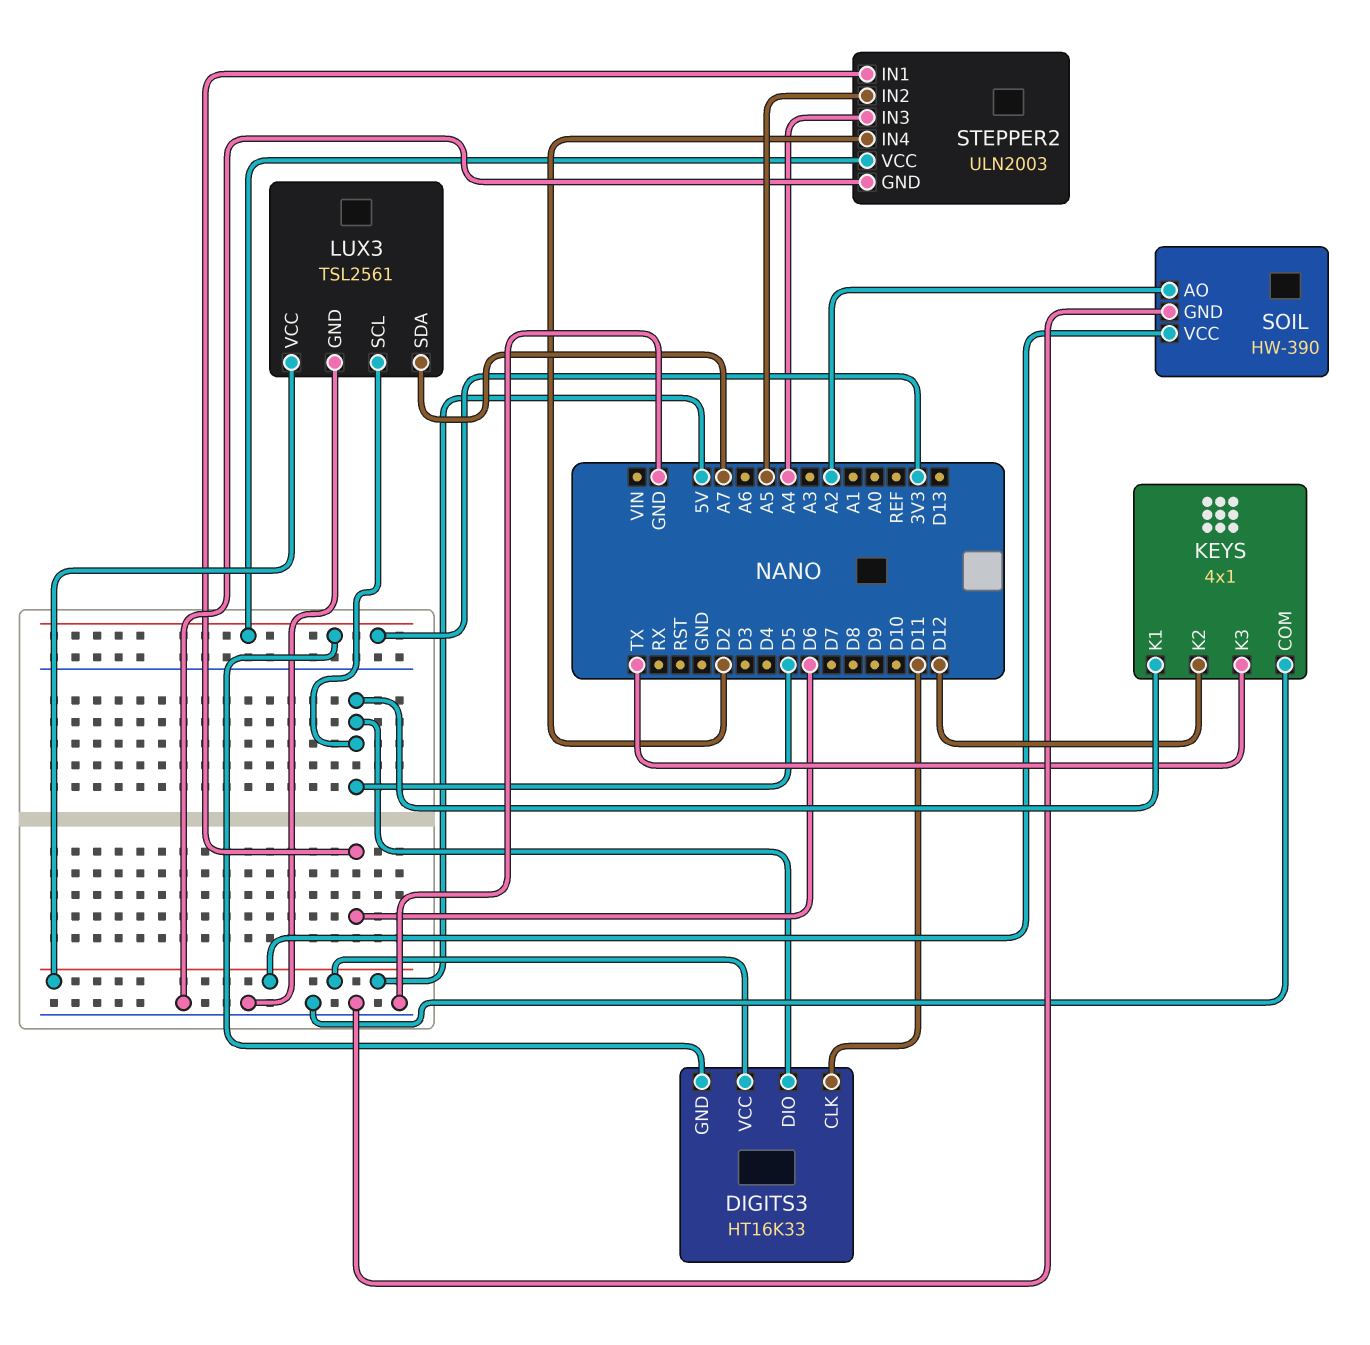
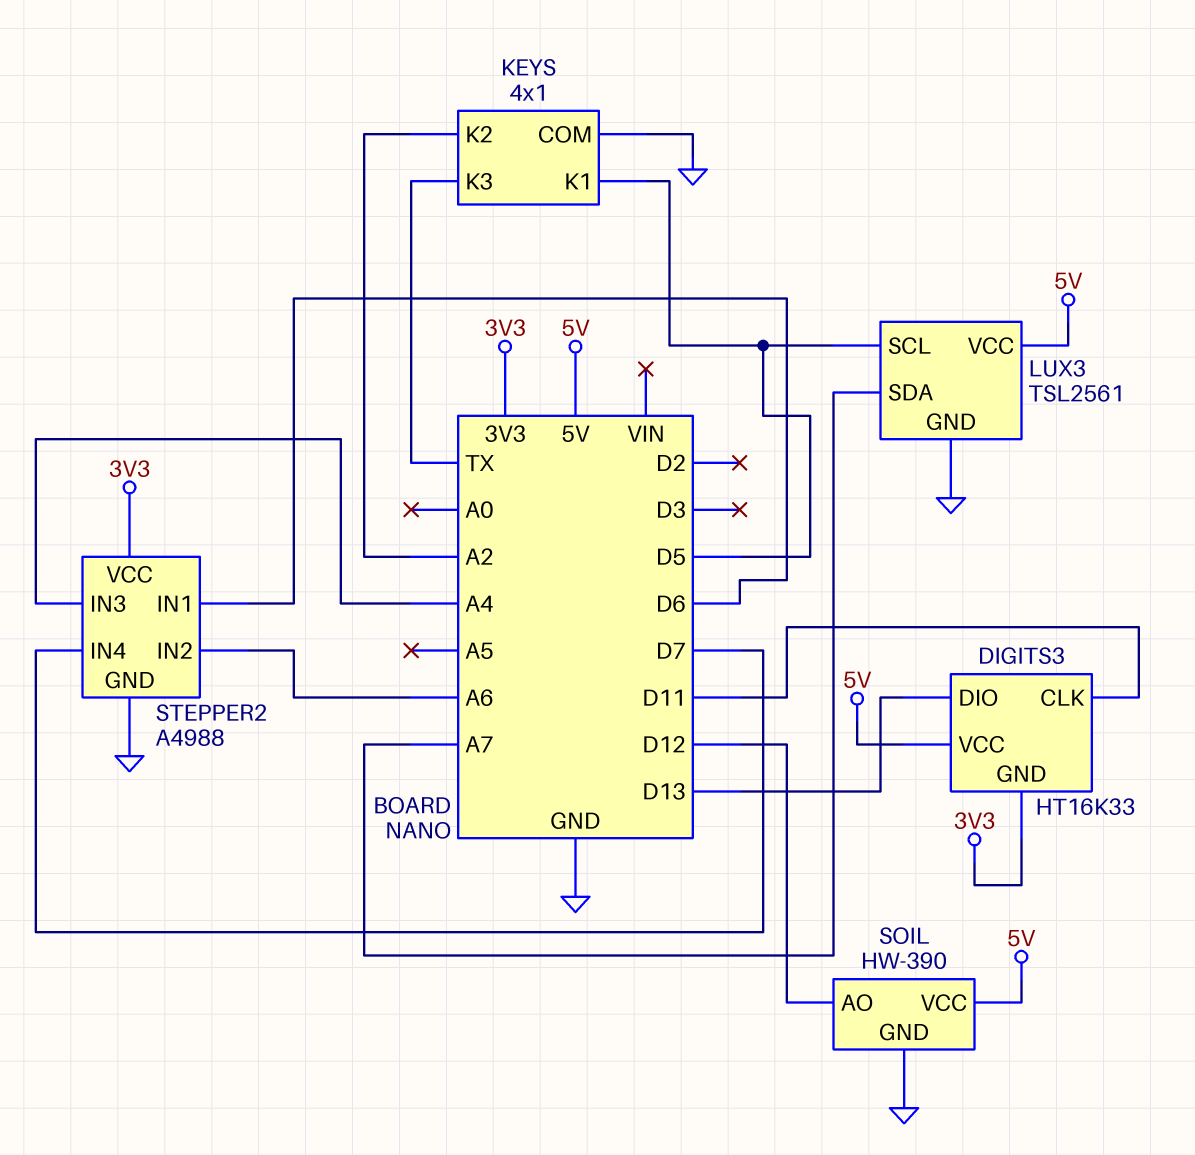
DIGITS3 pin DIO: D5 -> D13
KEYS pin K2: D12 -> A2
SOIL pin AO: A2 -> D12
STEPPER2: ULN2003 -> A4988
STEPPER2 pin IN2: A5 -> A6
STEPPER2 pin IN4: D2 -> D7

